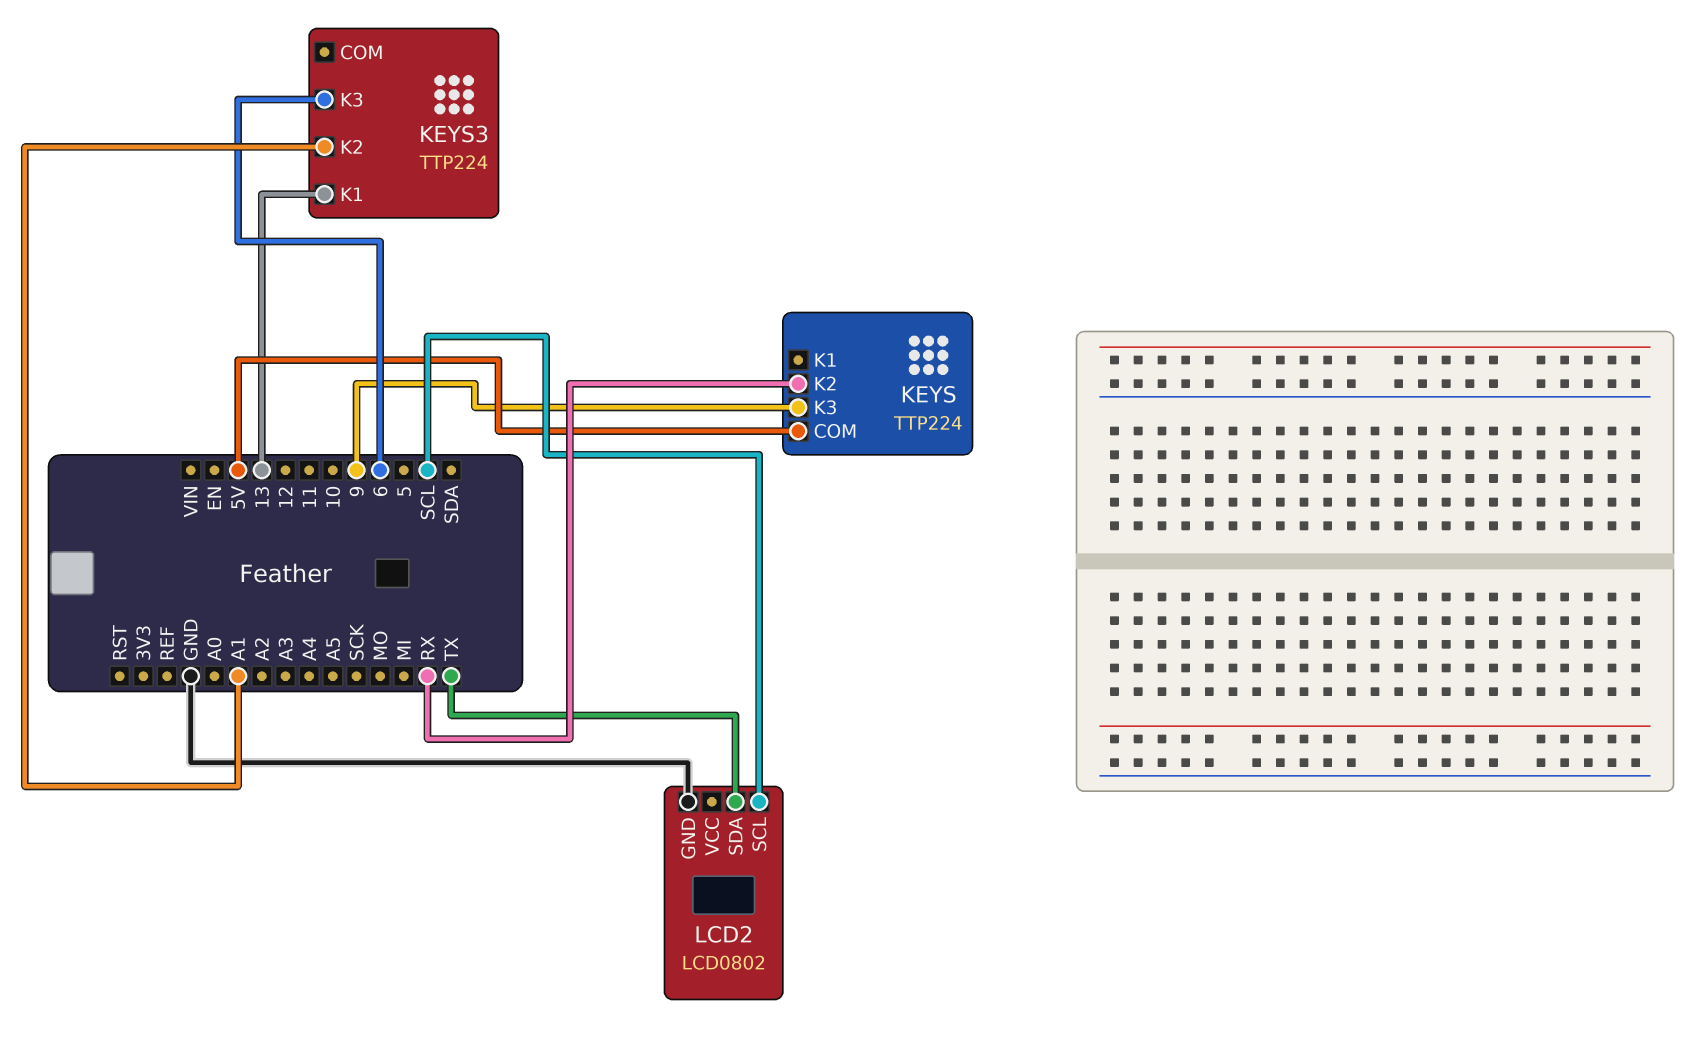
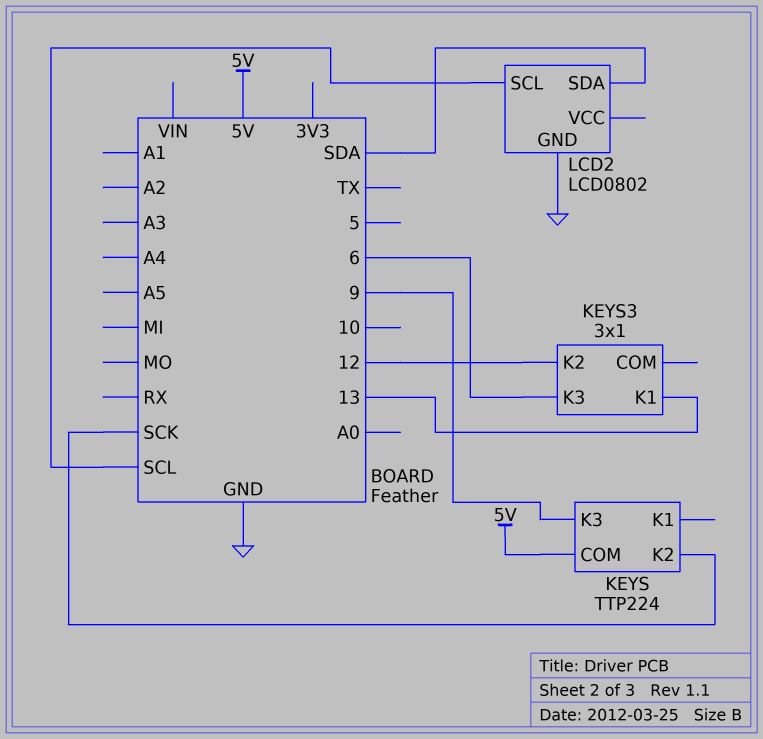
KEYS pin K2: RX -> SCK
KEYS3: TTP224 -> 3x1
KEYS3 pin K2: A1 -> 12
LCD2 pin SDA: TX -> SDA

